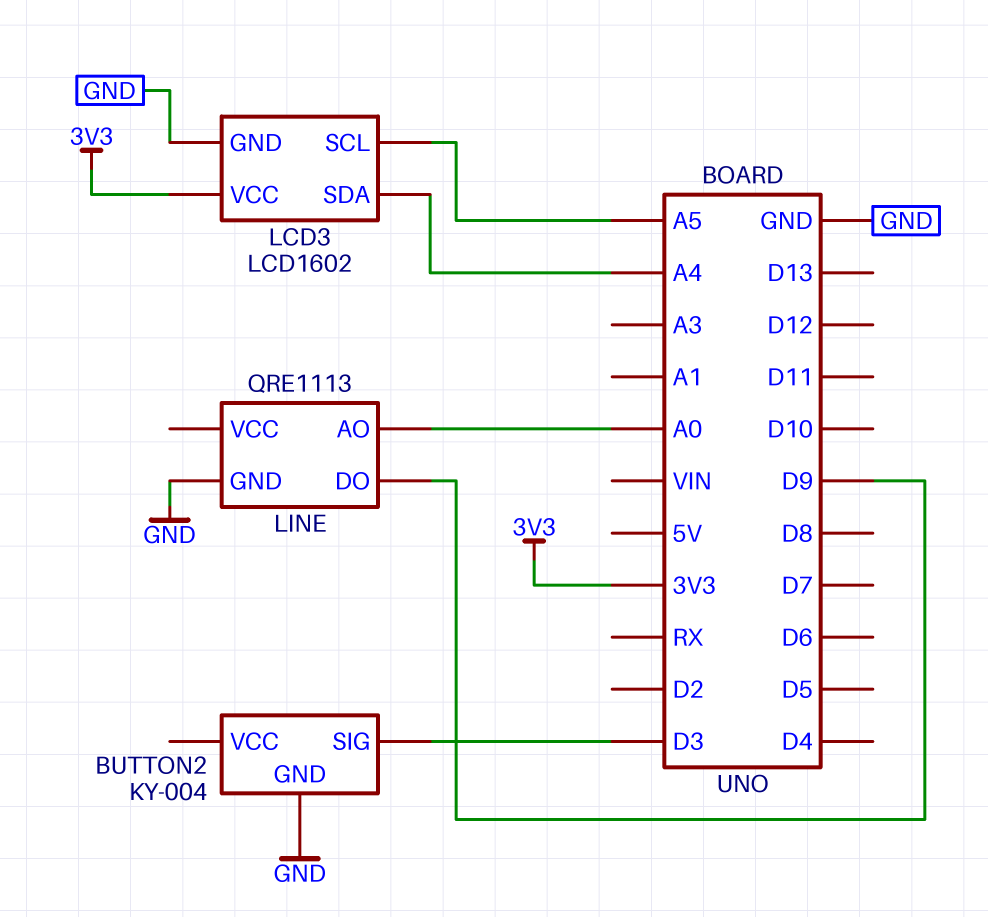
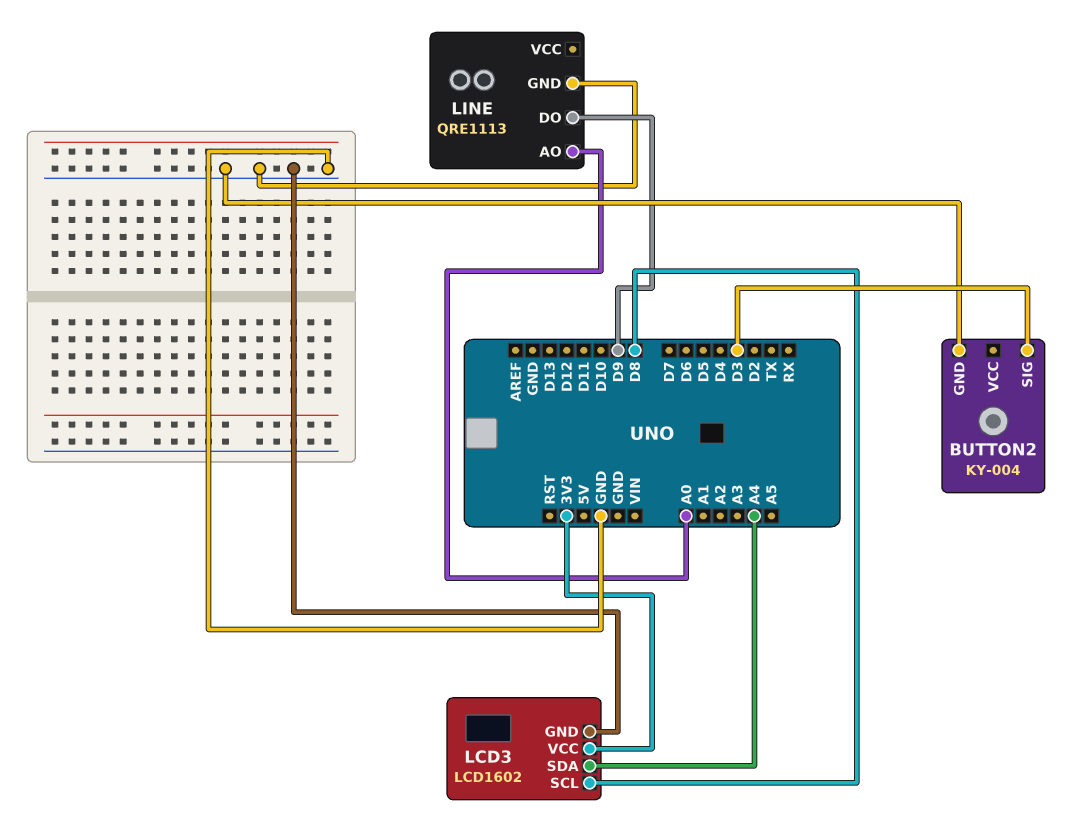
LCD3 pin SCL: A5 -> D8

